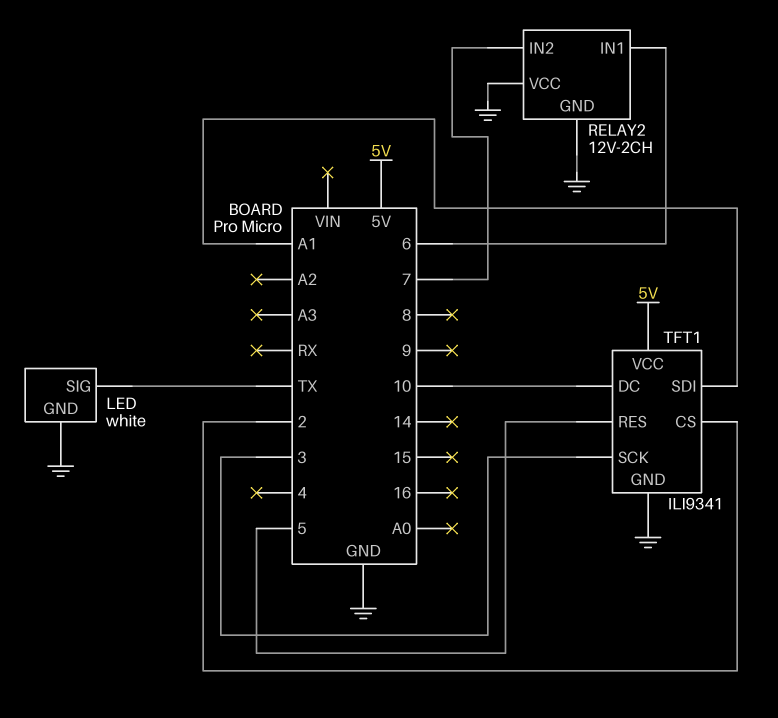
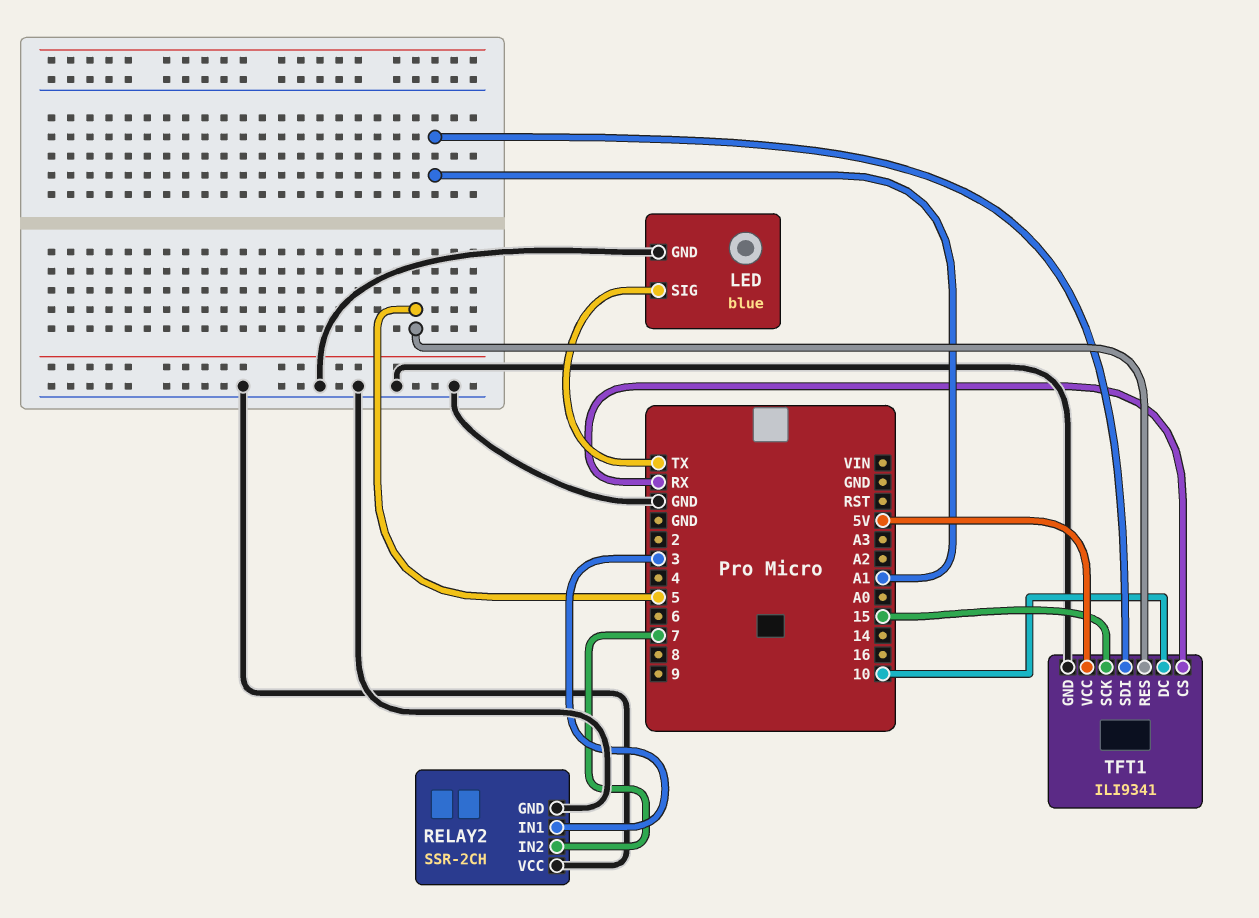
LED: white -> blue
RELAY2: 12V-2CH -> SSR-2CH
RELAY2 pin IN1: 6 -> 3
TFT1 pin CS: 2 -> RX
TFT1 pin SCK: 3 -> 15

